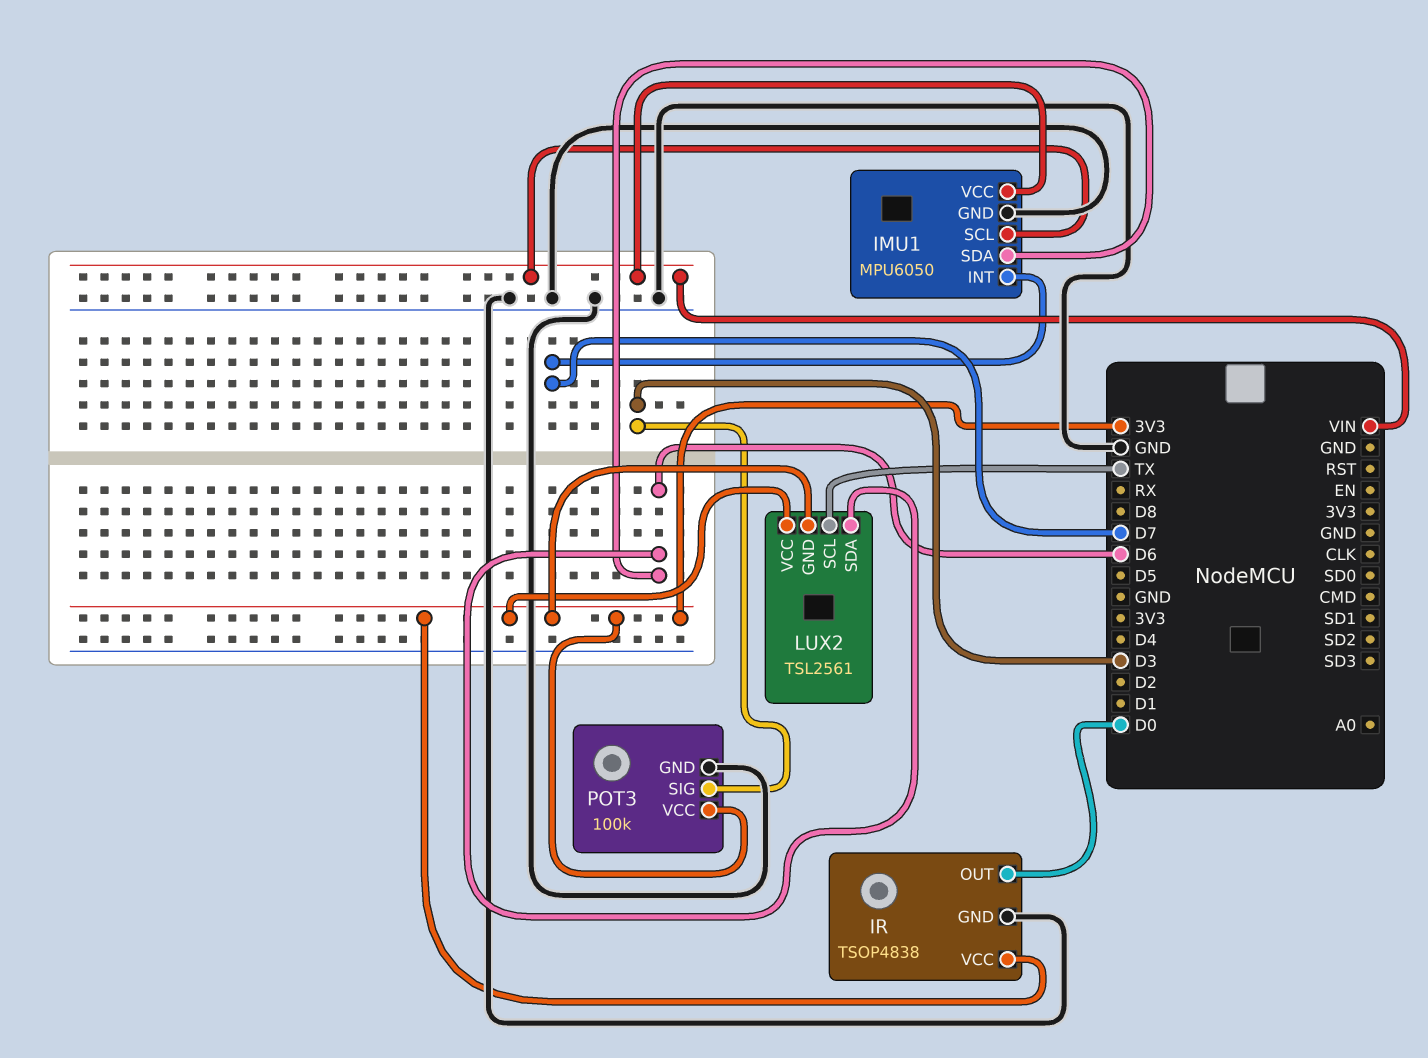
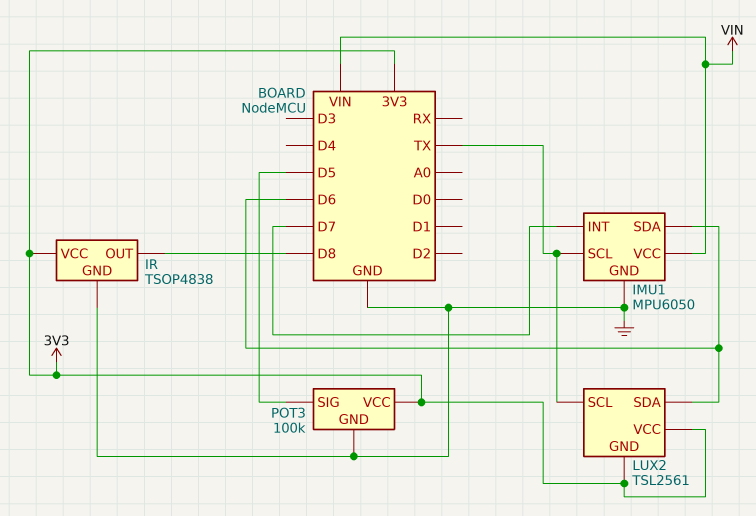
IMU1 pin SCL: VIN -> TX
IR pin OUT: D0 -> D8
POT3 pin SIG: D3 -> D5

